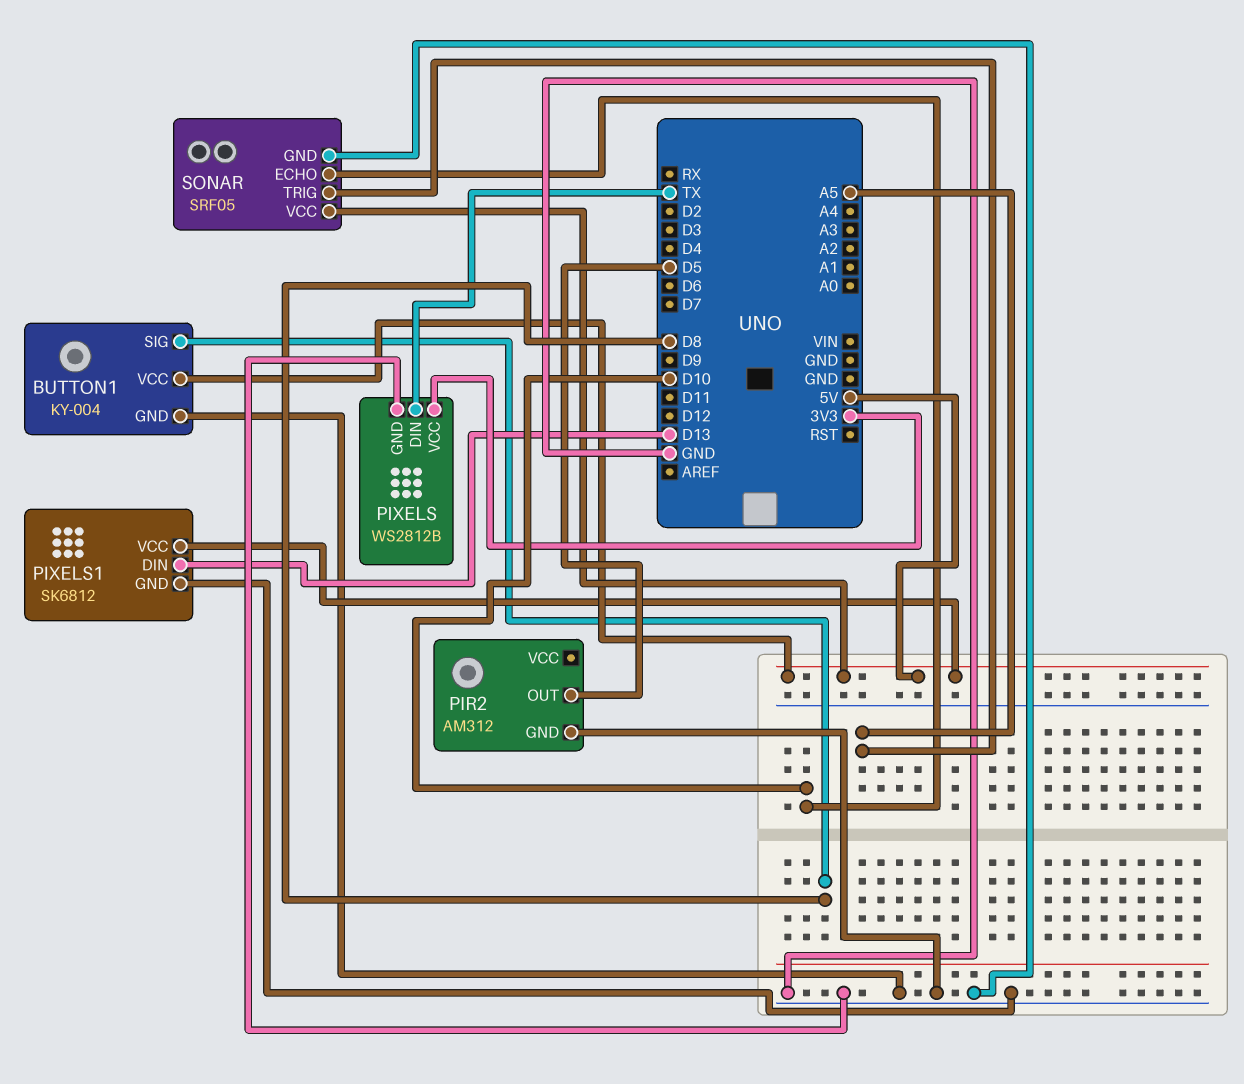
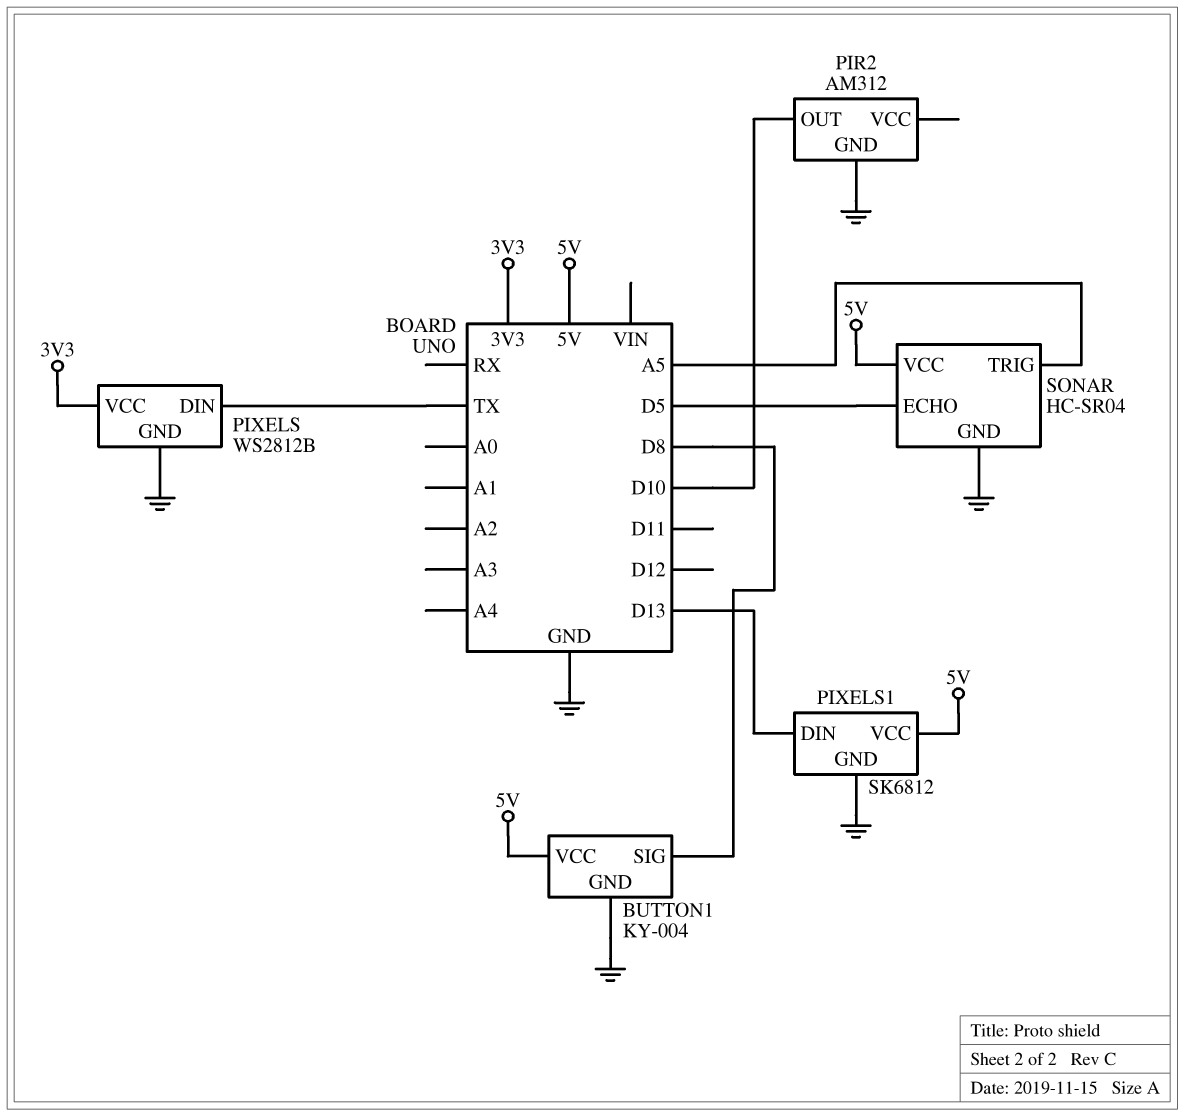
PIR2 pin OUT: D5 -> D10
SONAR: SRF05 -> HC-SR04
SONAR pin ECHO: D10 -> D5

